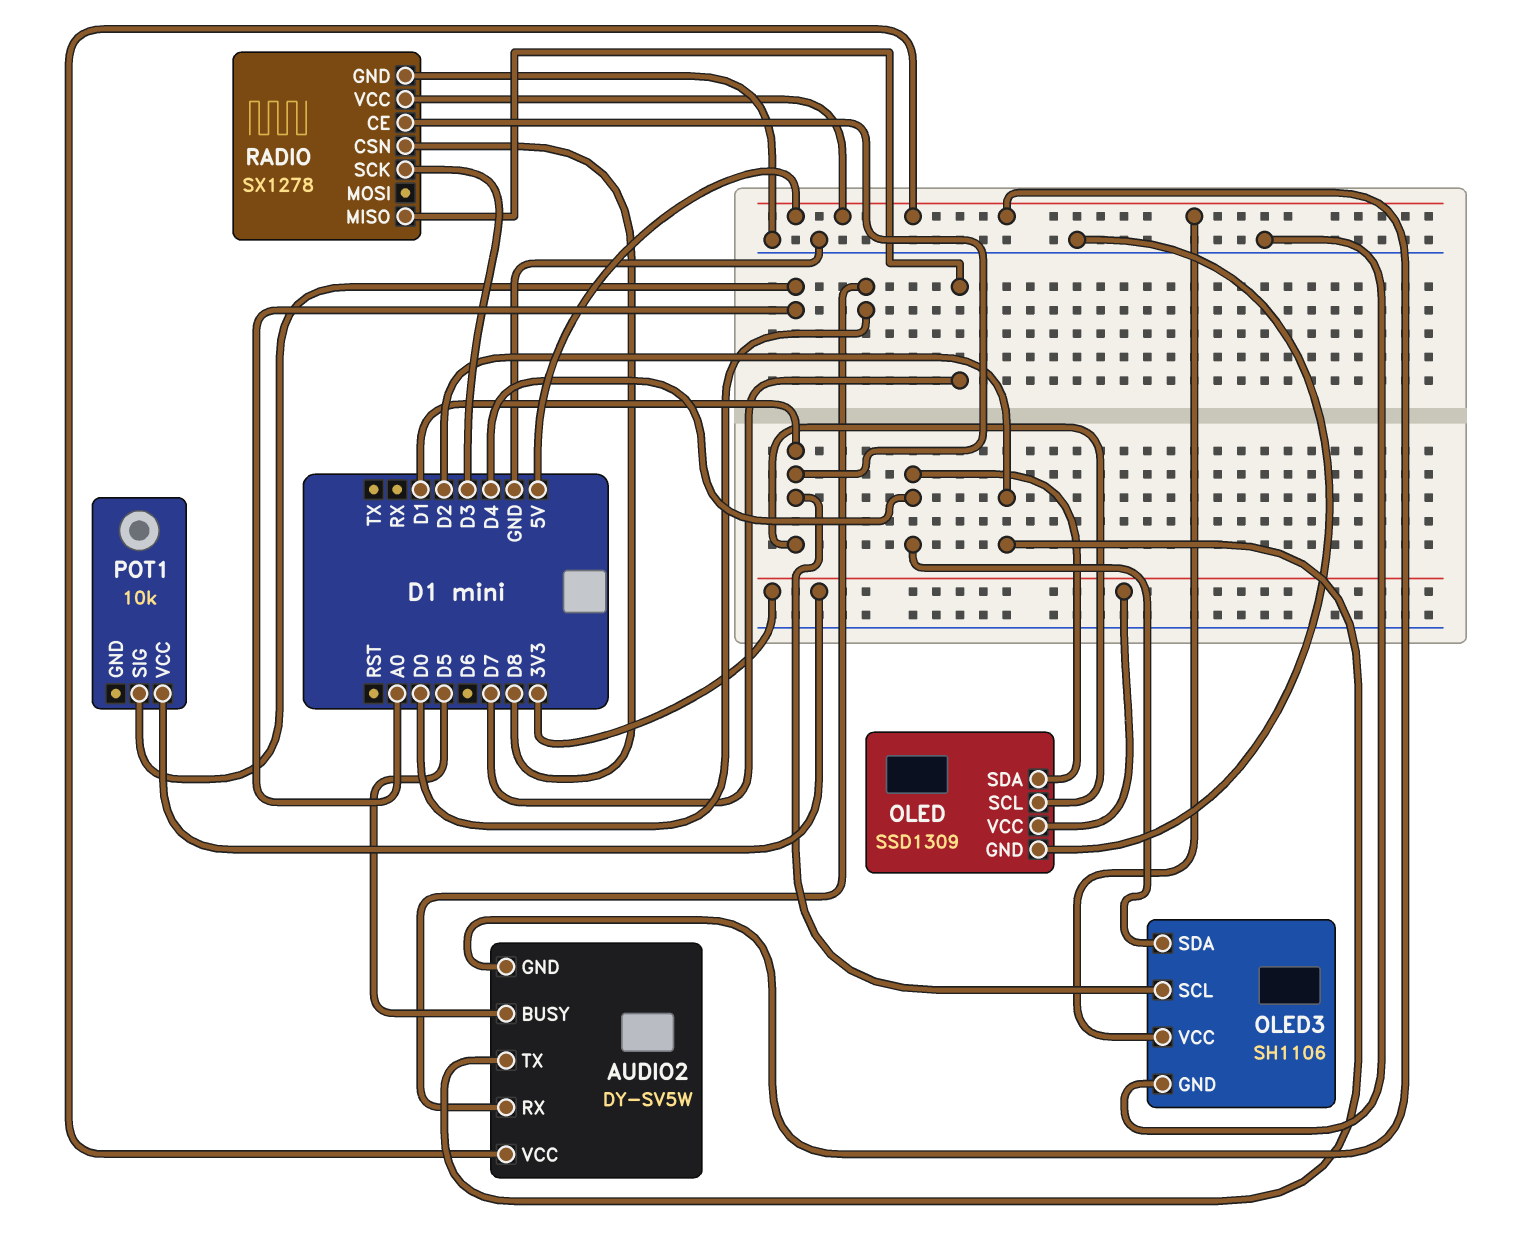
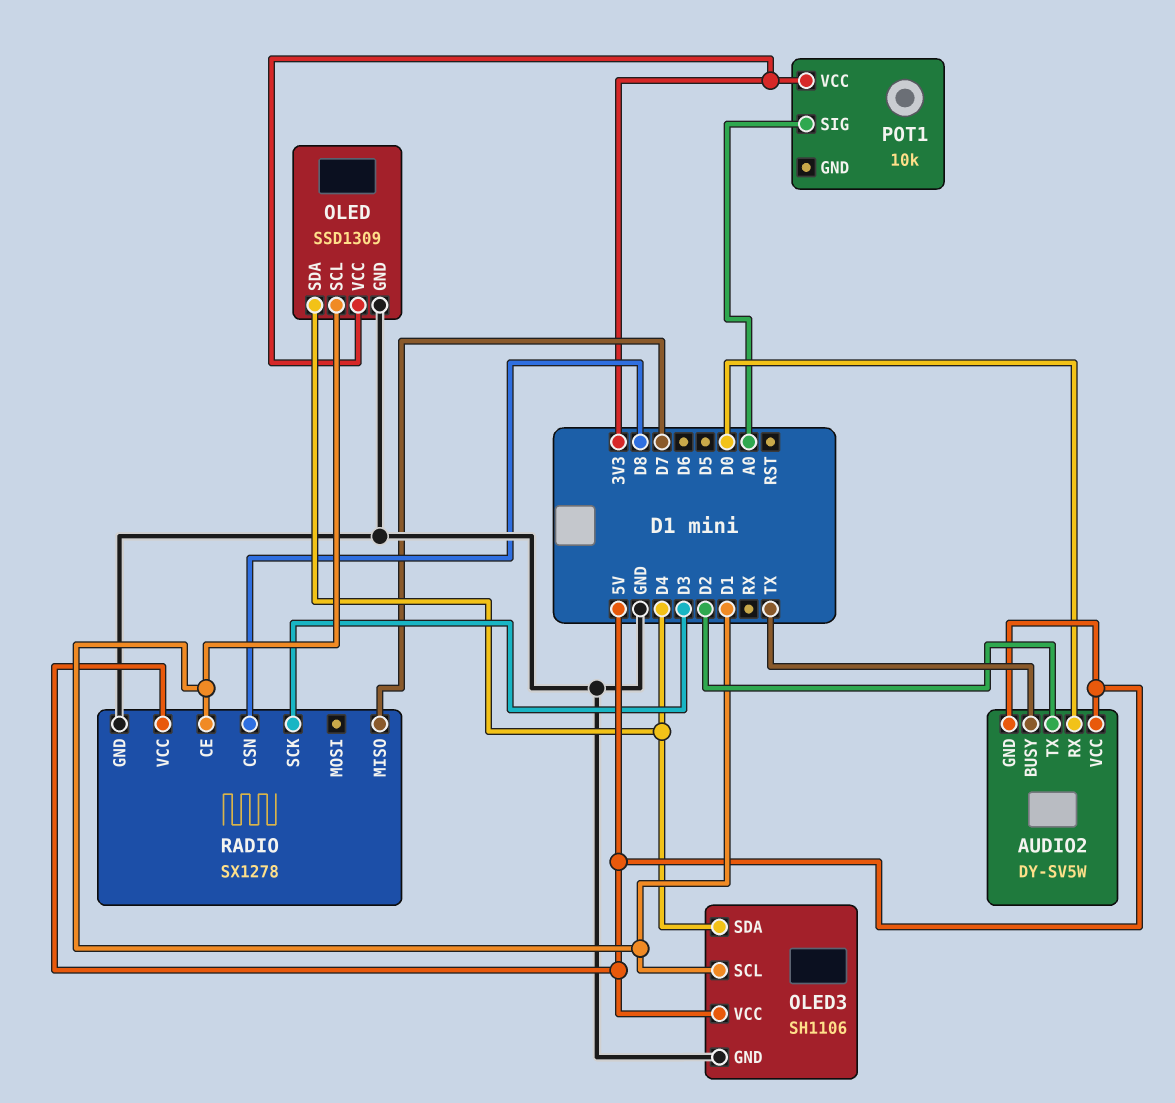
AUDIO2 pin BUSY: D5 -> TX

